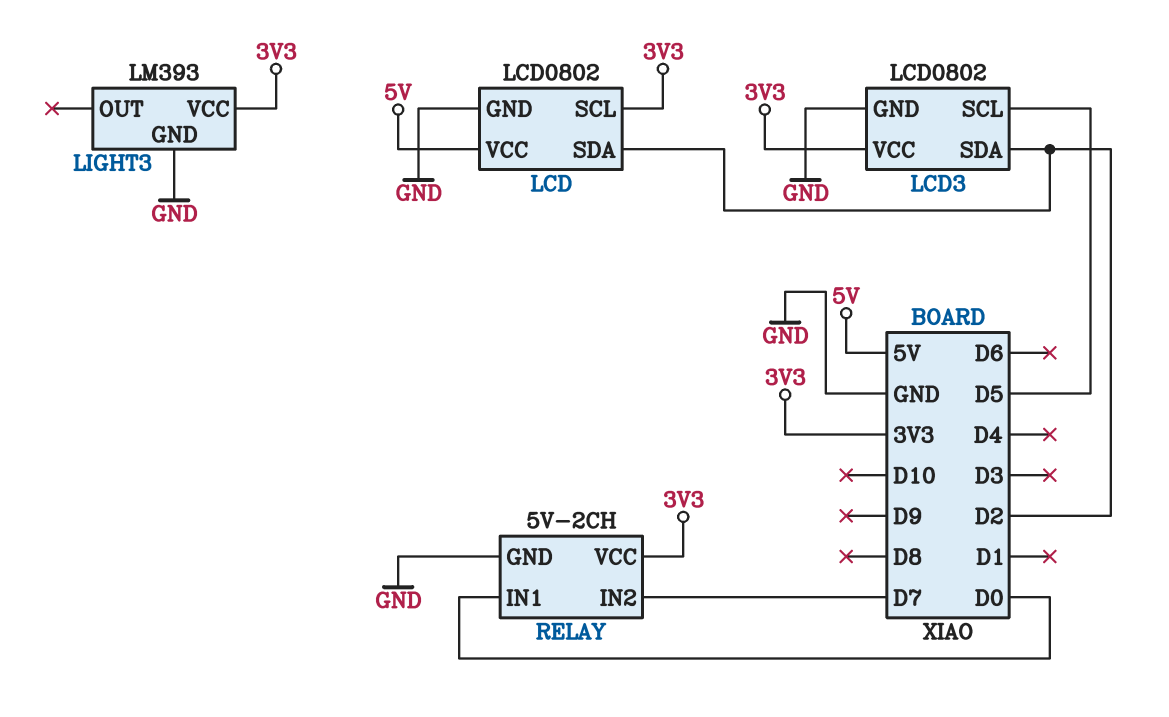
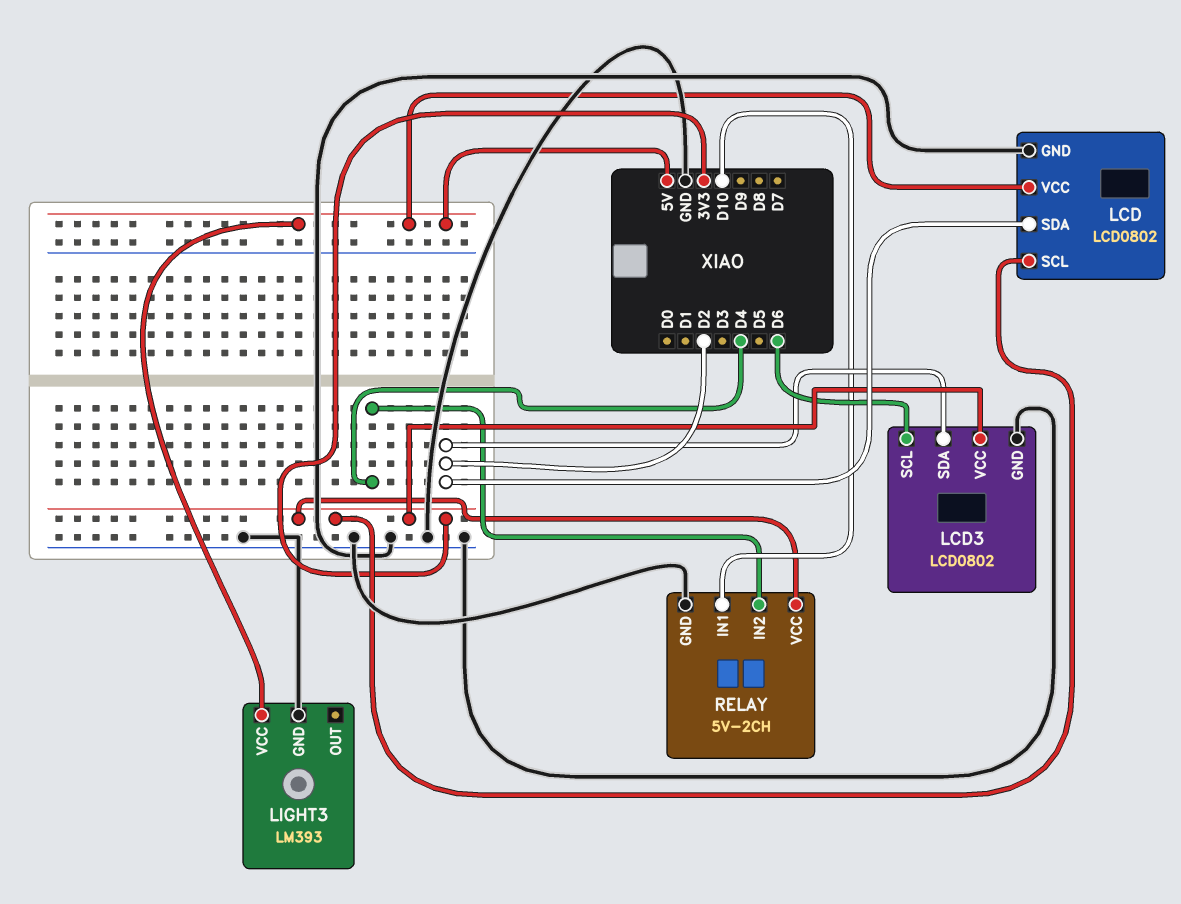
LCD3 pin SCL: D5 -> D6
LIGHT3 pin VCC: 3V3 -> 5V
RELAY pin IN1: D0 -> D10
RELAY pin IN2: D7 -> D4

